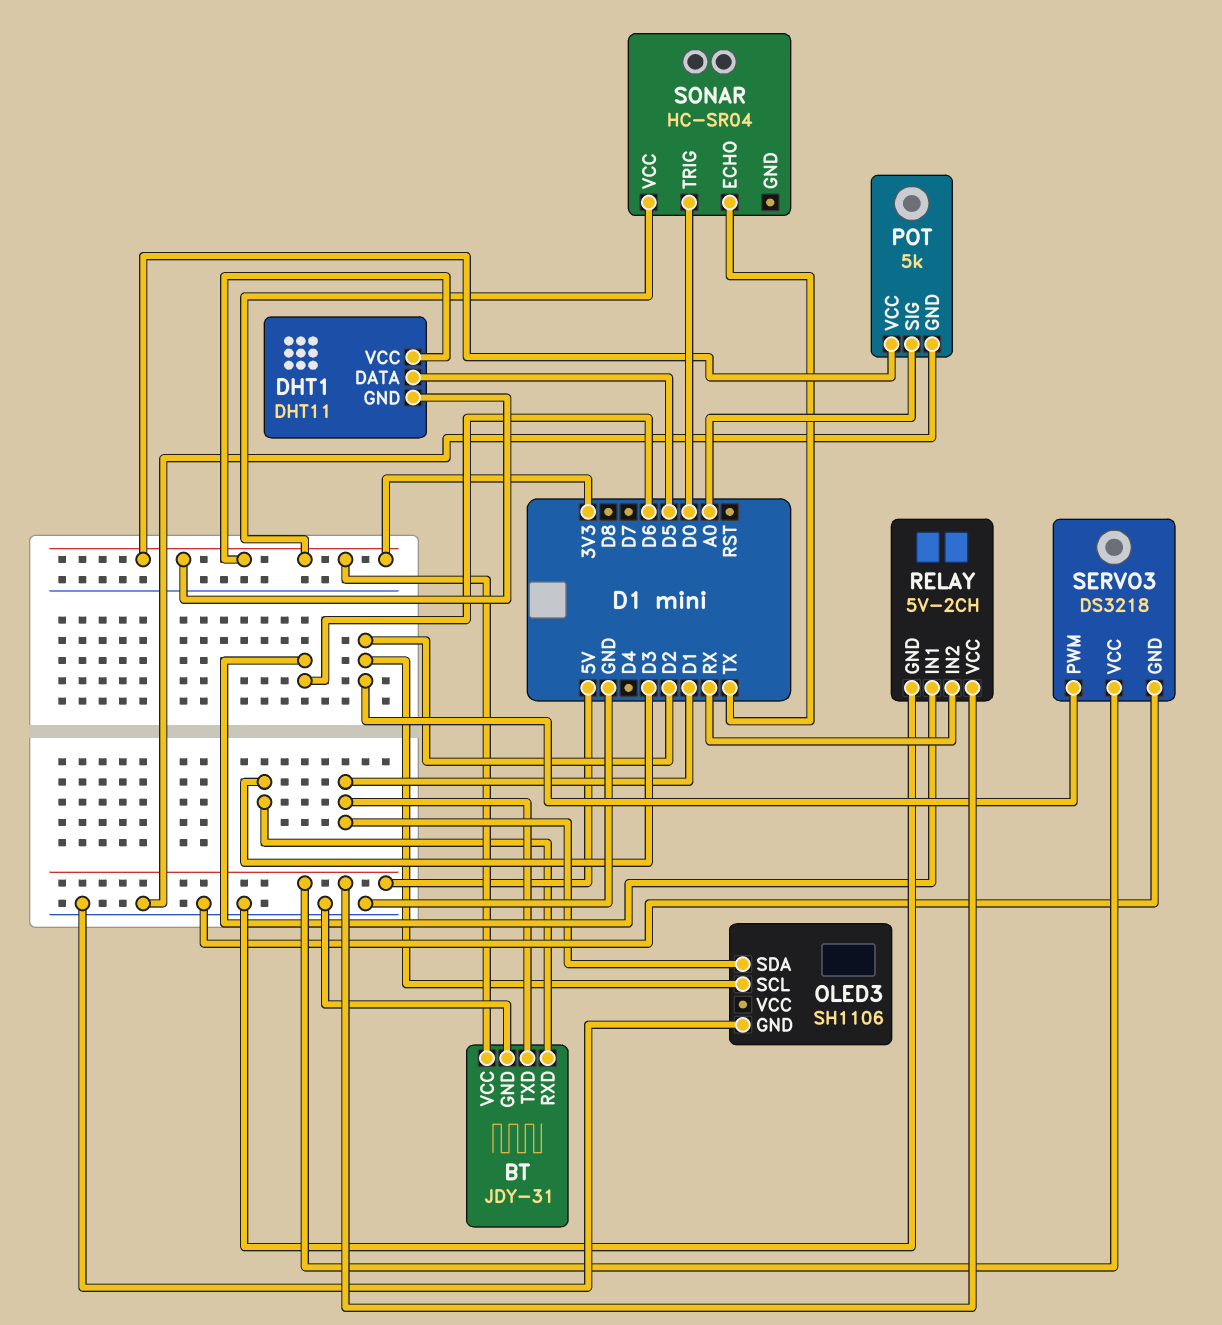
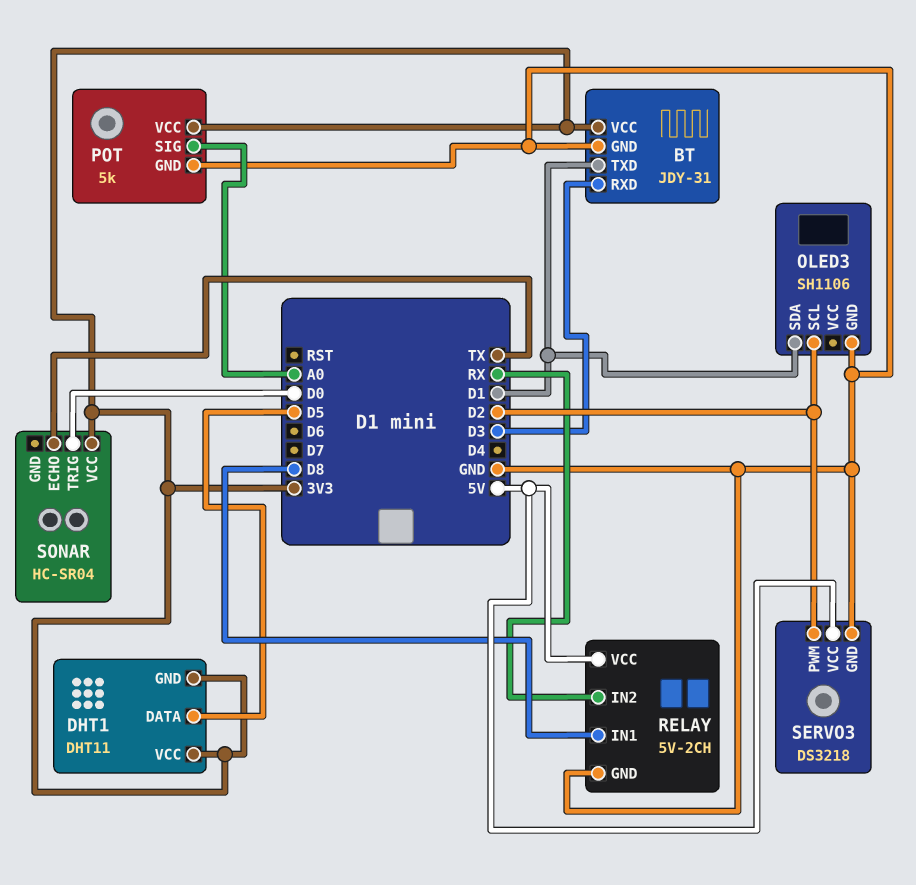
RELAY pin IN1: D6 -> D8

